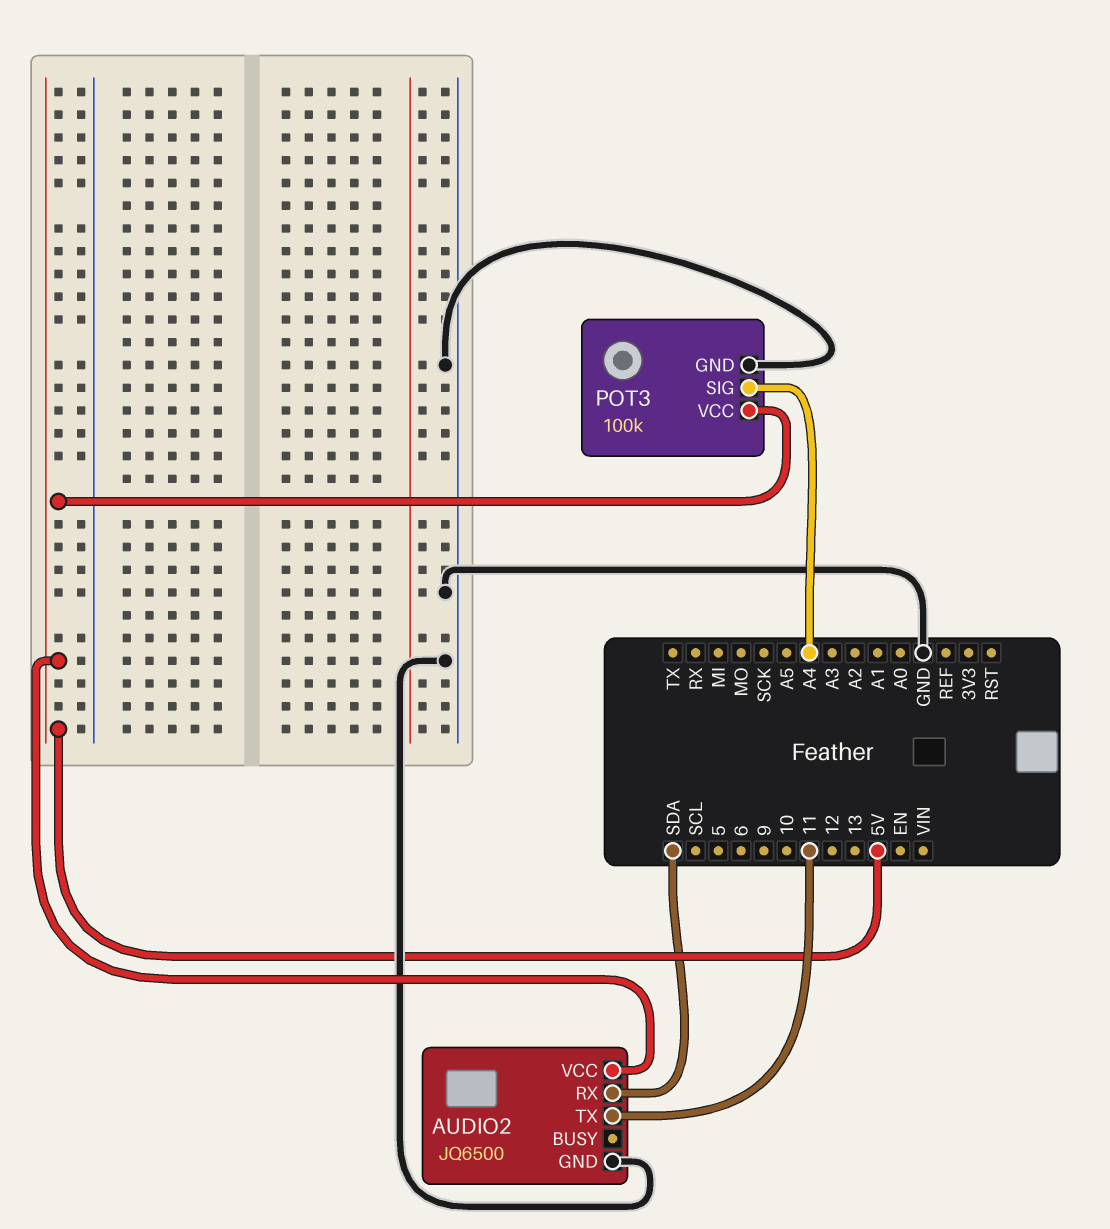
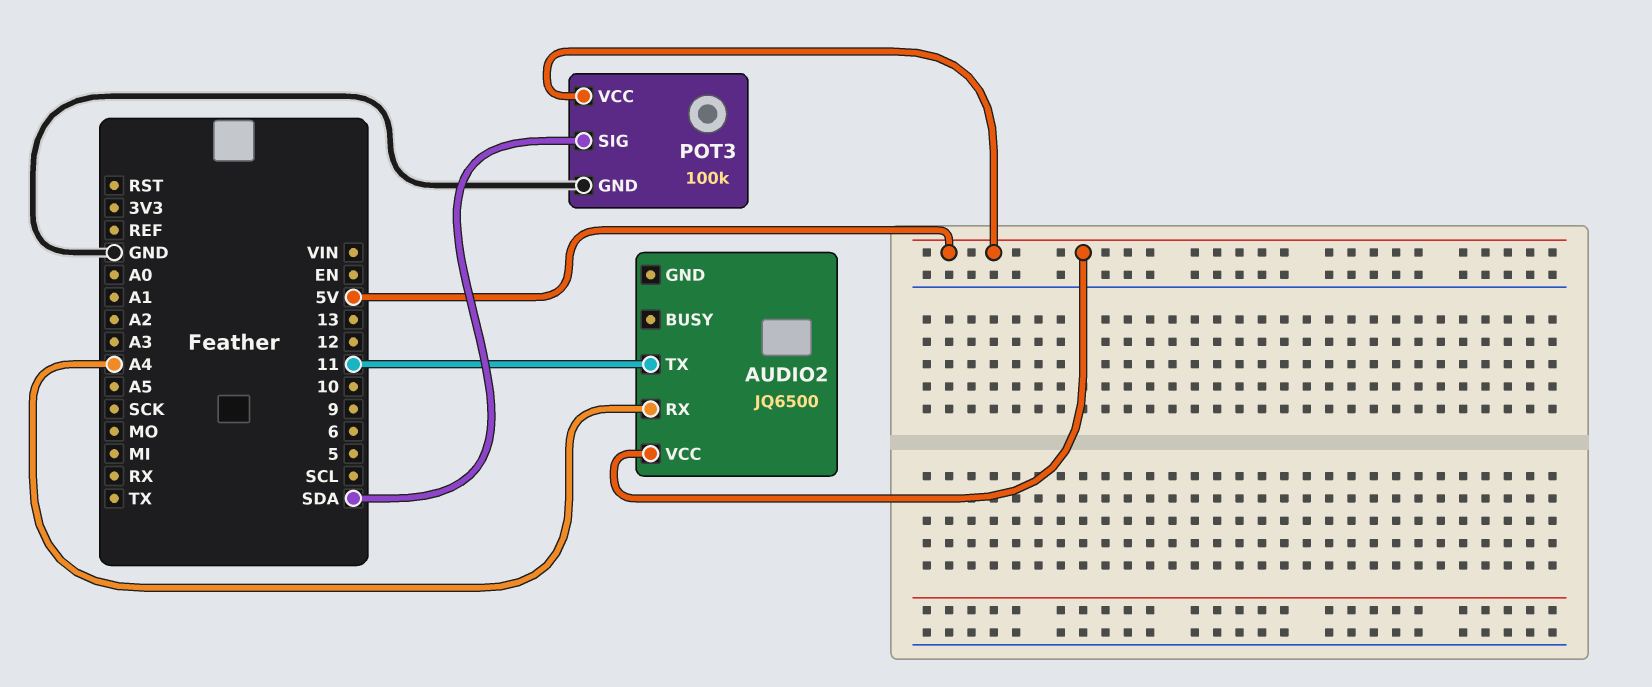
AUDIO2 pin GND: GND -> none
AUDIO2 pin RX: SDA -> A4
POT3 pin SIG: A4 -> SDA

